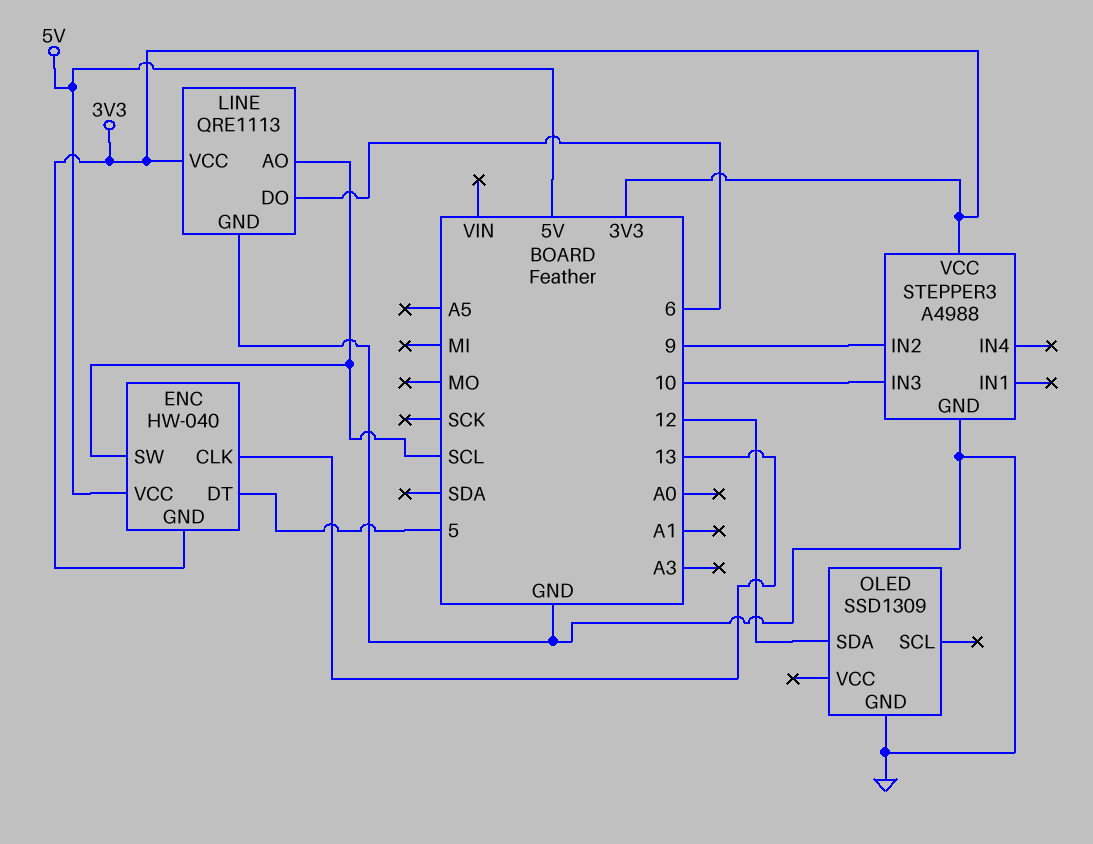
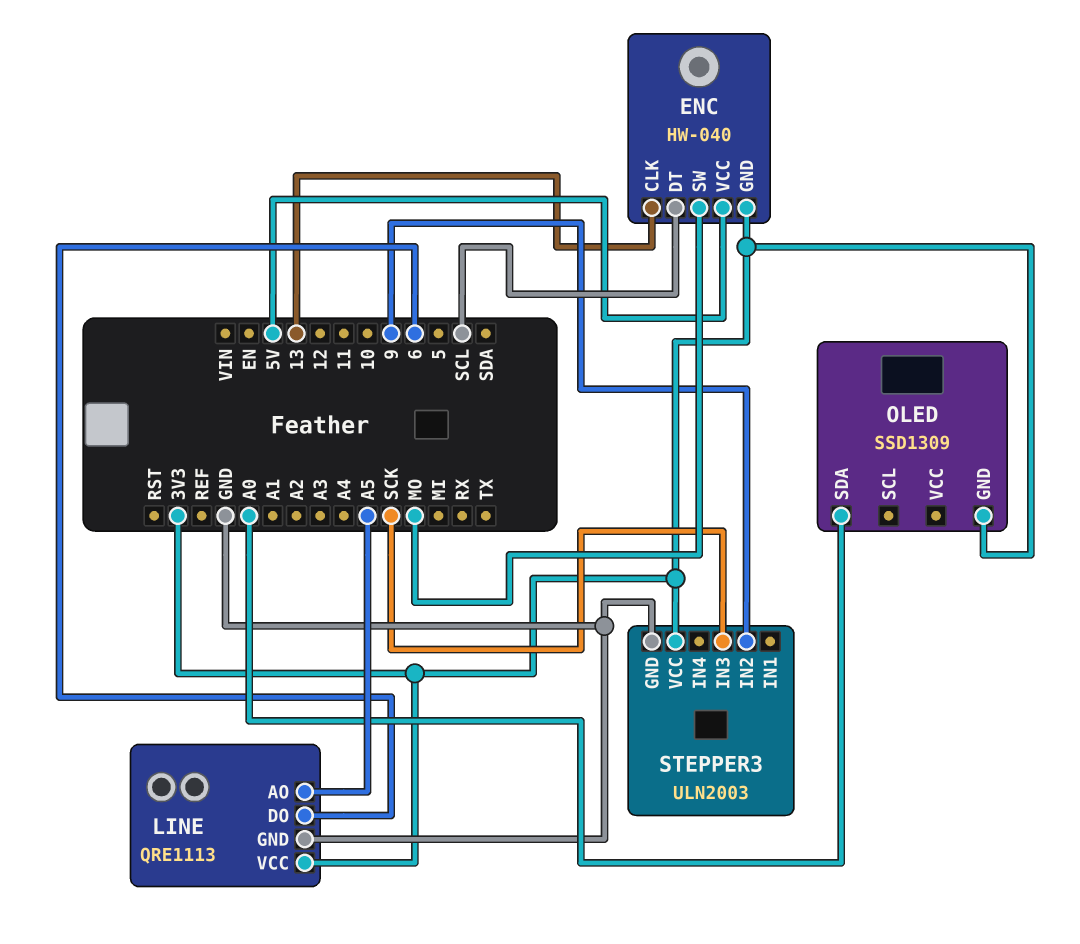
ENC pin DT: 5 -> SCL
ENC pin SW: SCL -> MO
LINE pin AO: SCL -> A5
OLED pin GND: GND -> 3V3
OLED pin SDA: 12 -> A0
STEPPER3: A4988 -> ULN2003
STEPPER3 pin IN3: 10 -> SCK

